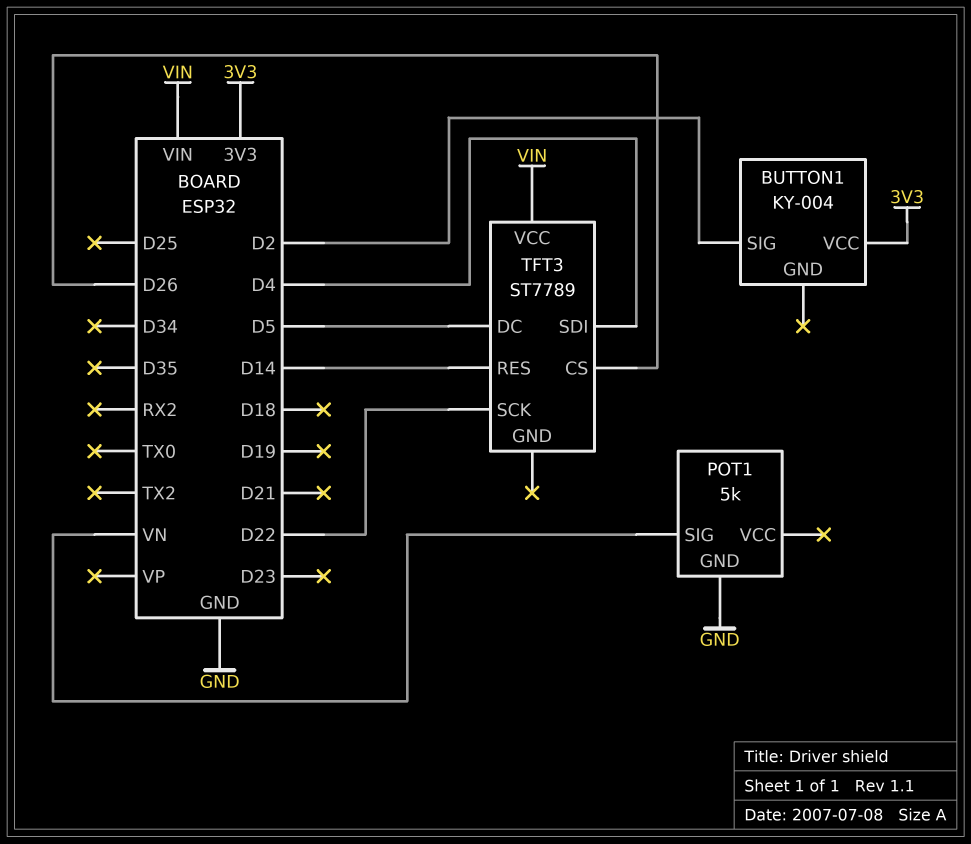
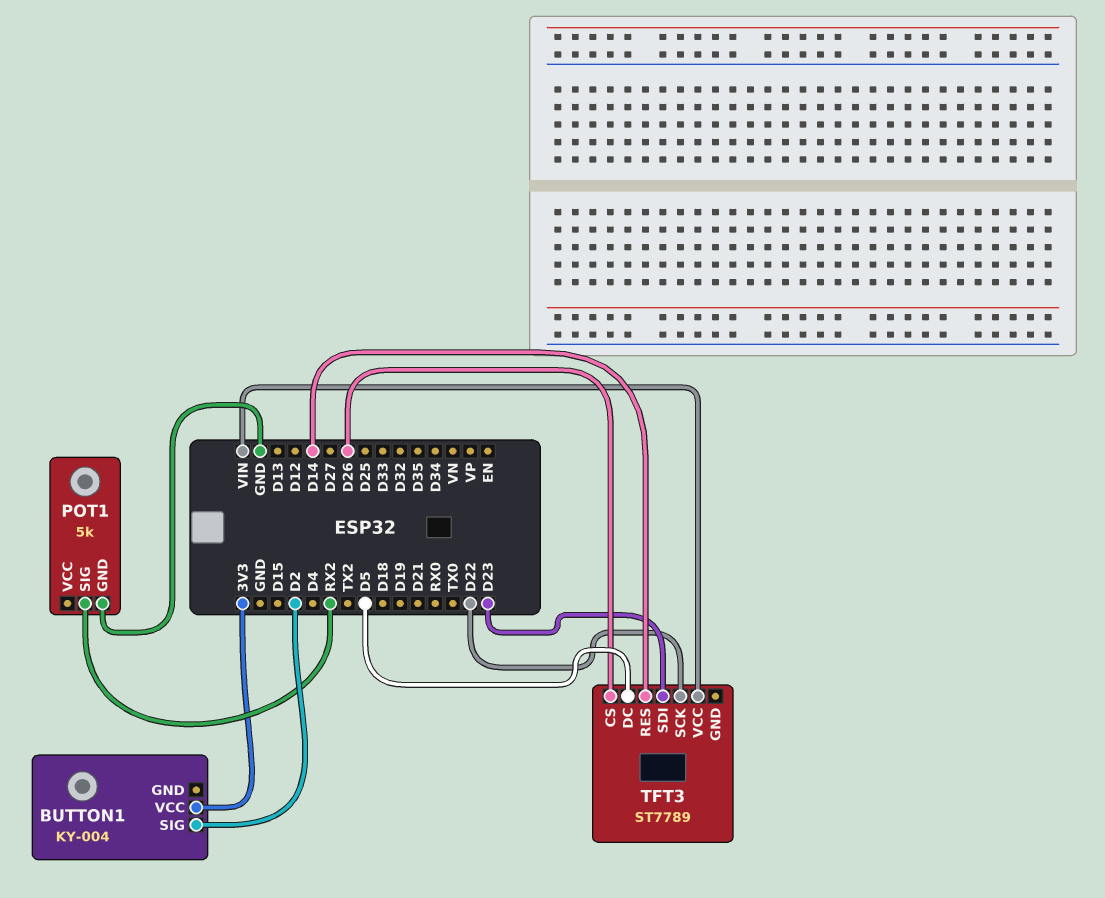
POT1 pin SIG: VN -> RX2
TFT3 pin SDI: D4 -> D23

